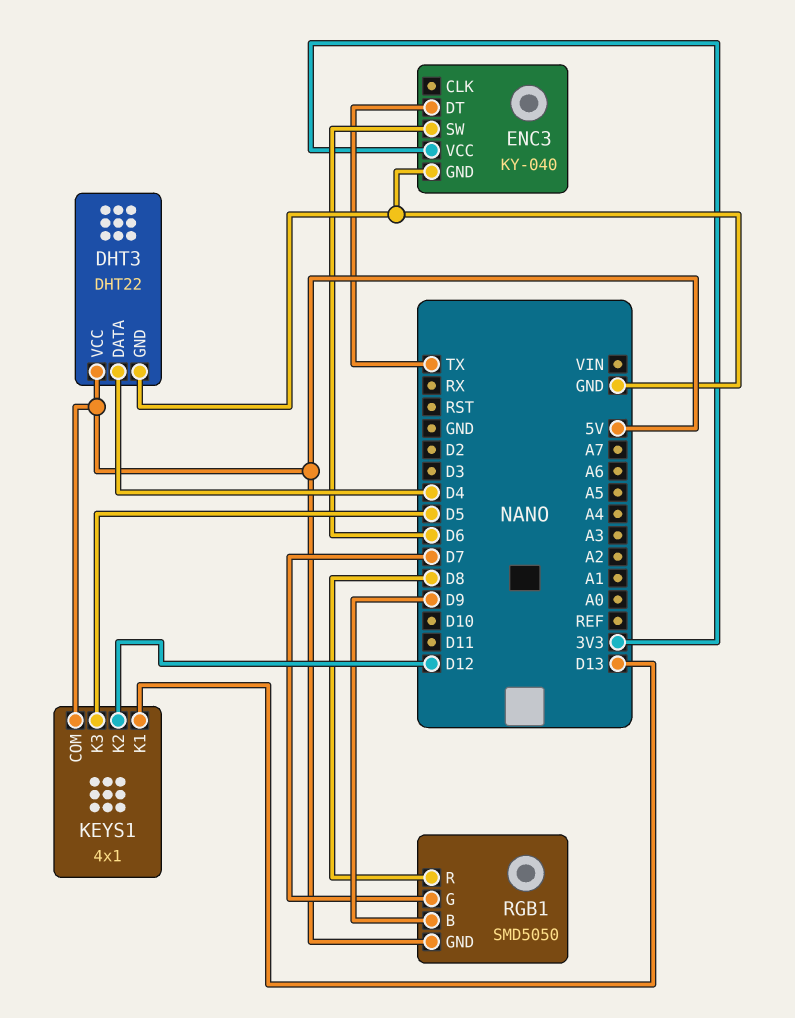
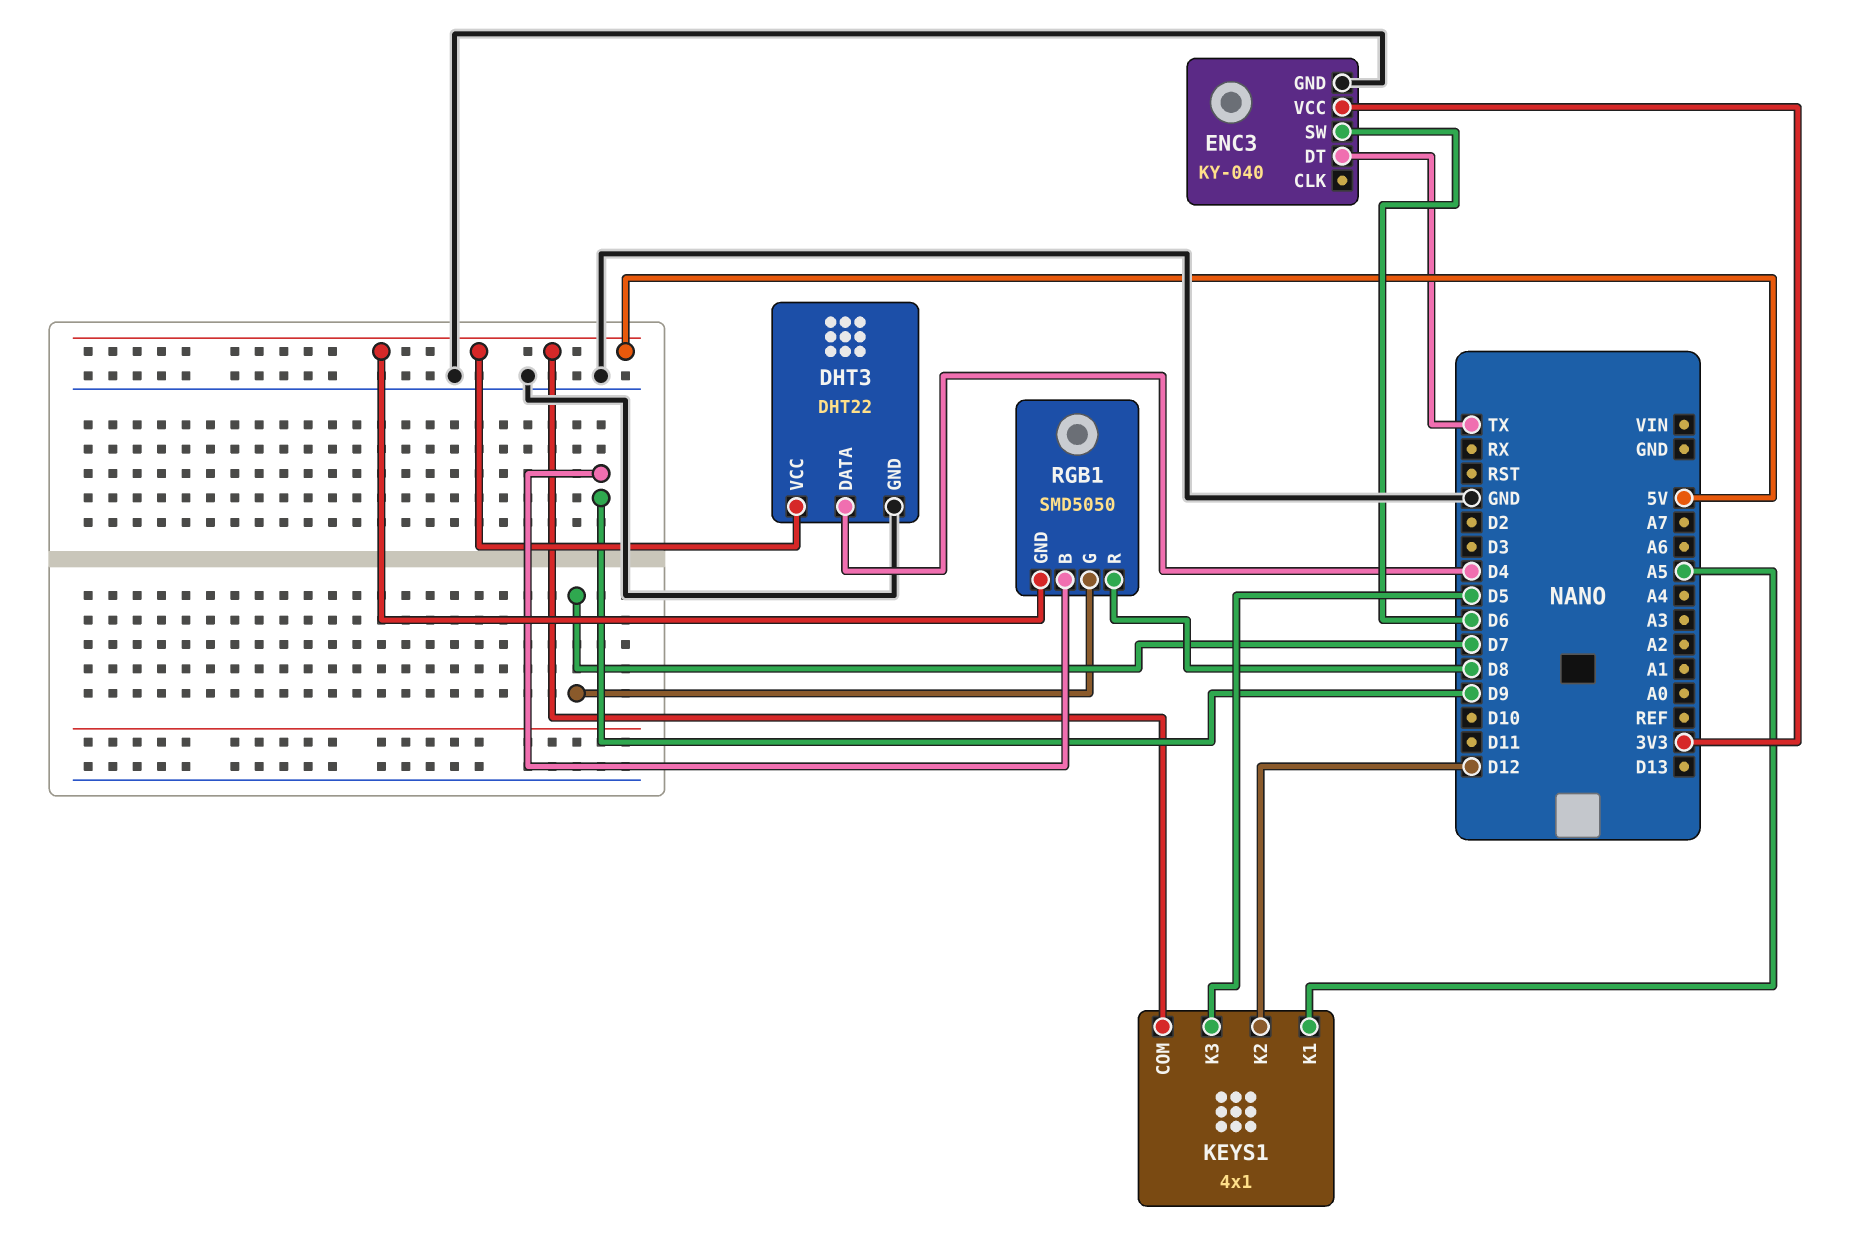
KEYS1 pin K1: D13 -> A5

